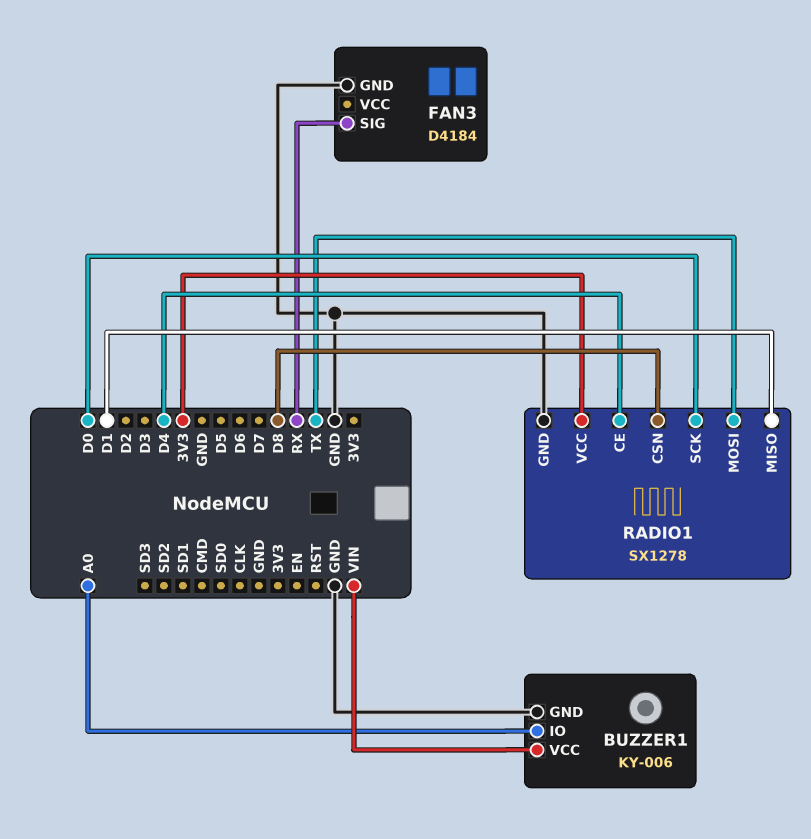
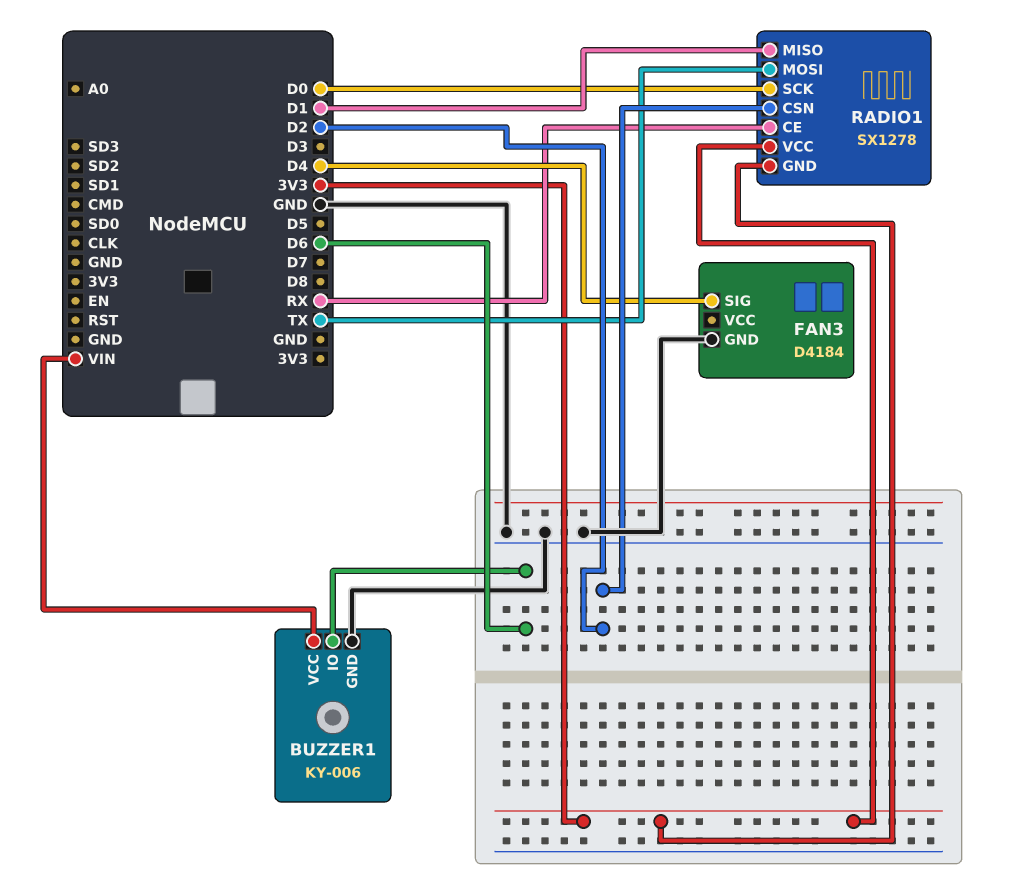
BUZZER1 pin IO: A0 -> D6
FAN3 pin SIG: RX -> D4
RADIO1 pin CE: D4 -> RX
RADIO1 pin CSN: D8 -> D2
RADIO1 pin GND: GND -> 3V3

